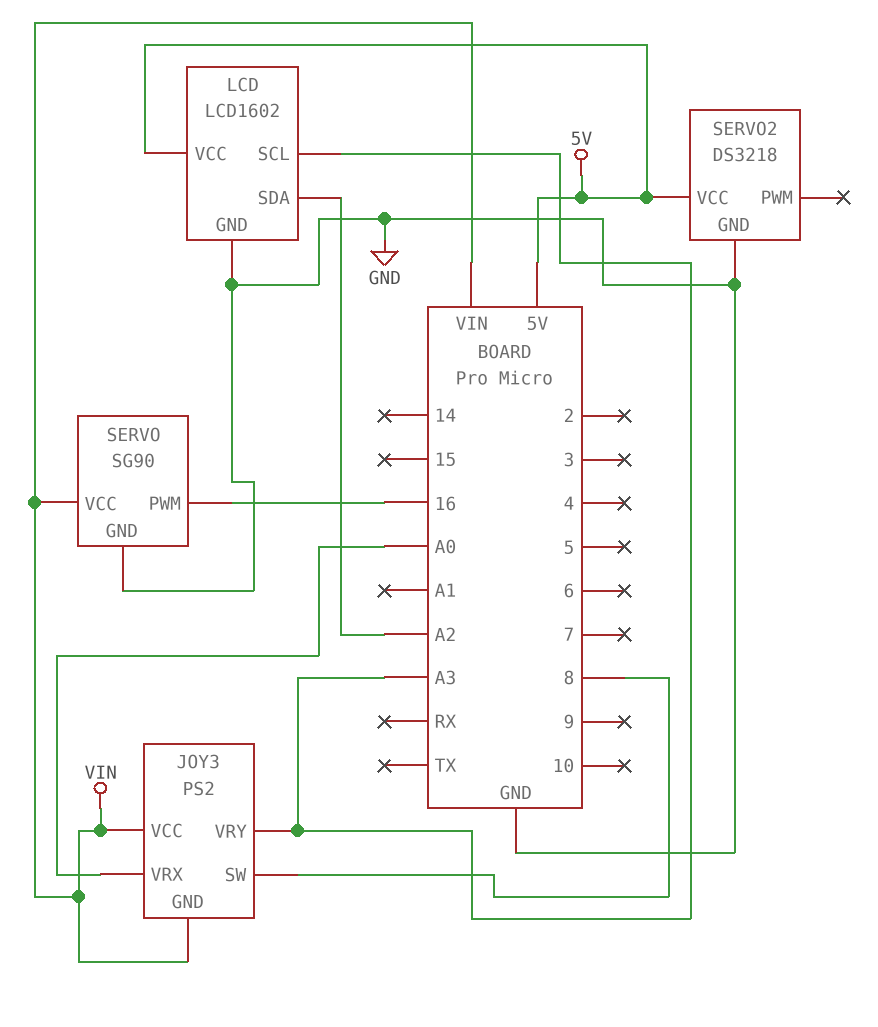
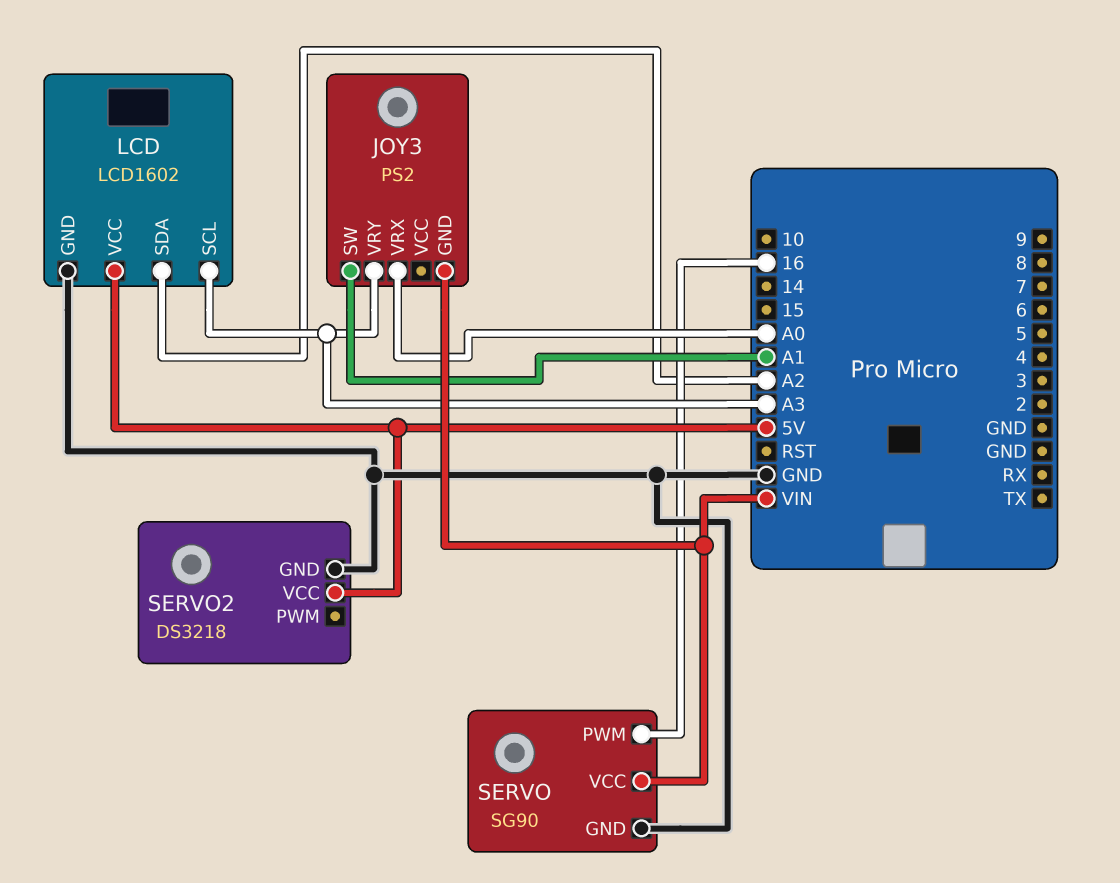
JOY3 pin SW: 8 -> A1
JOY3 pin VCC: VIN -> none

